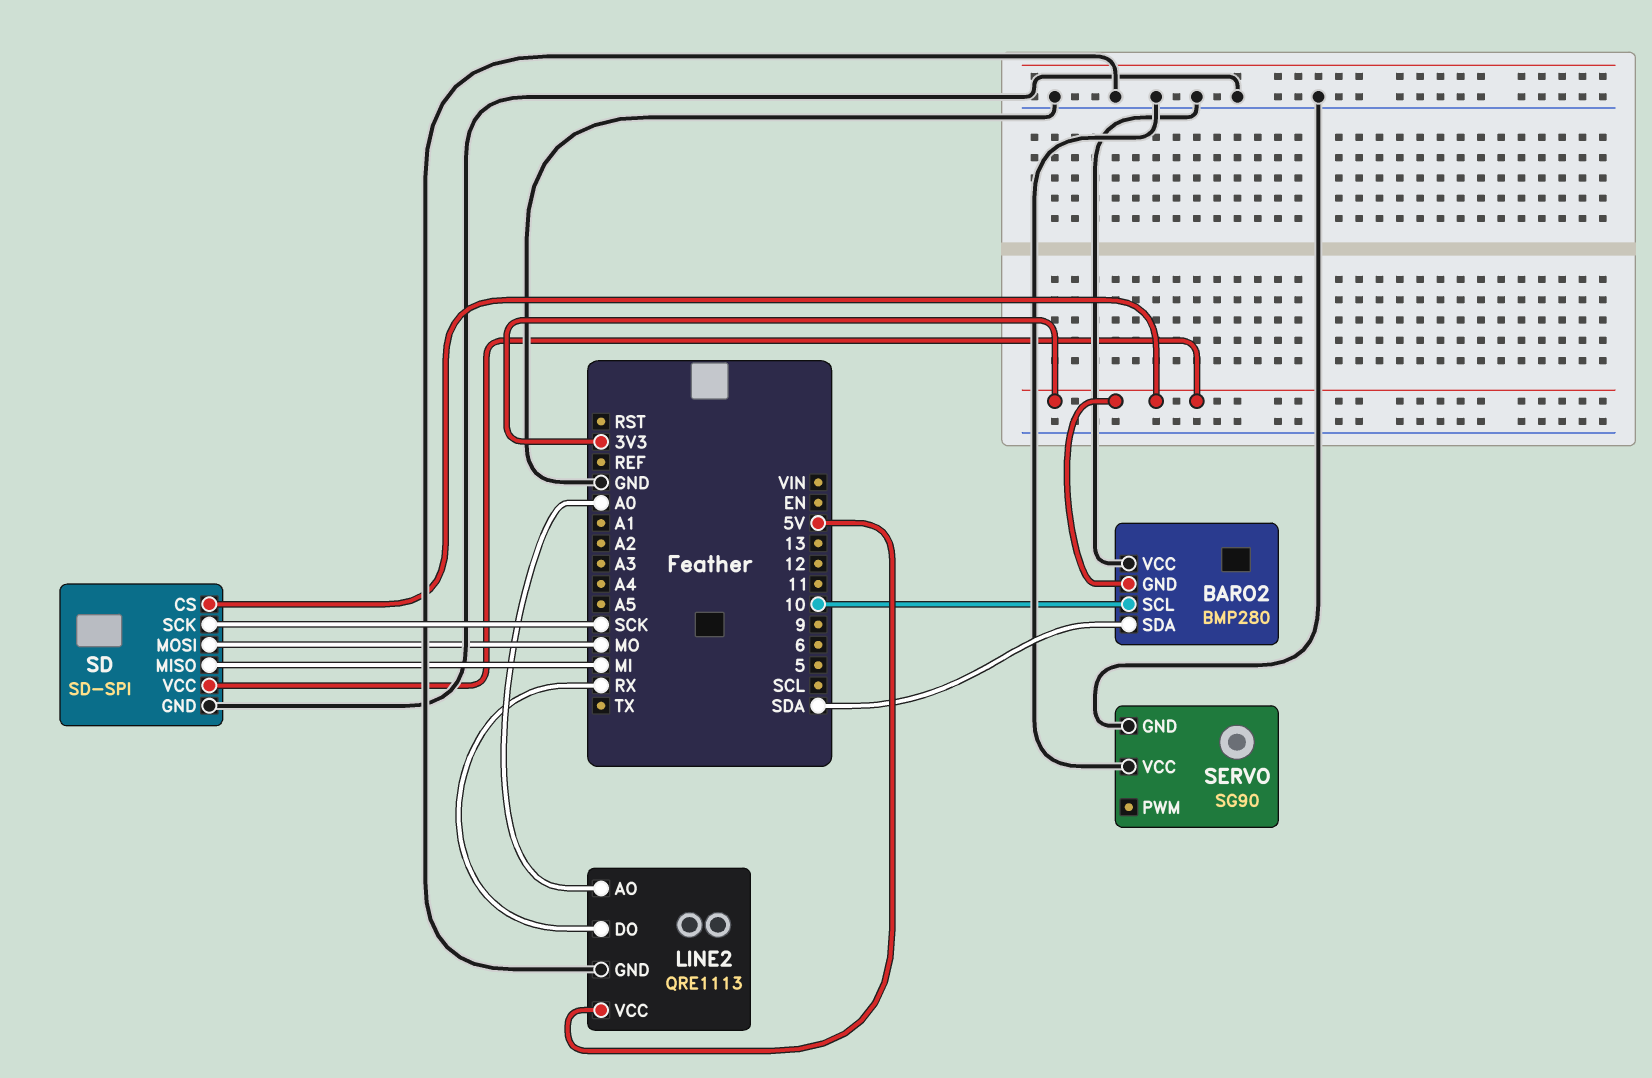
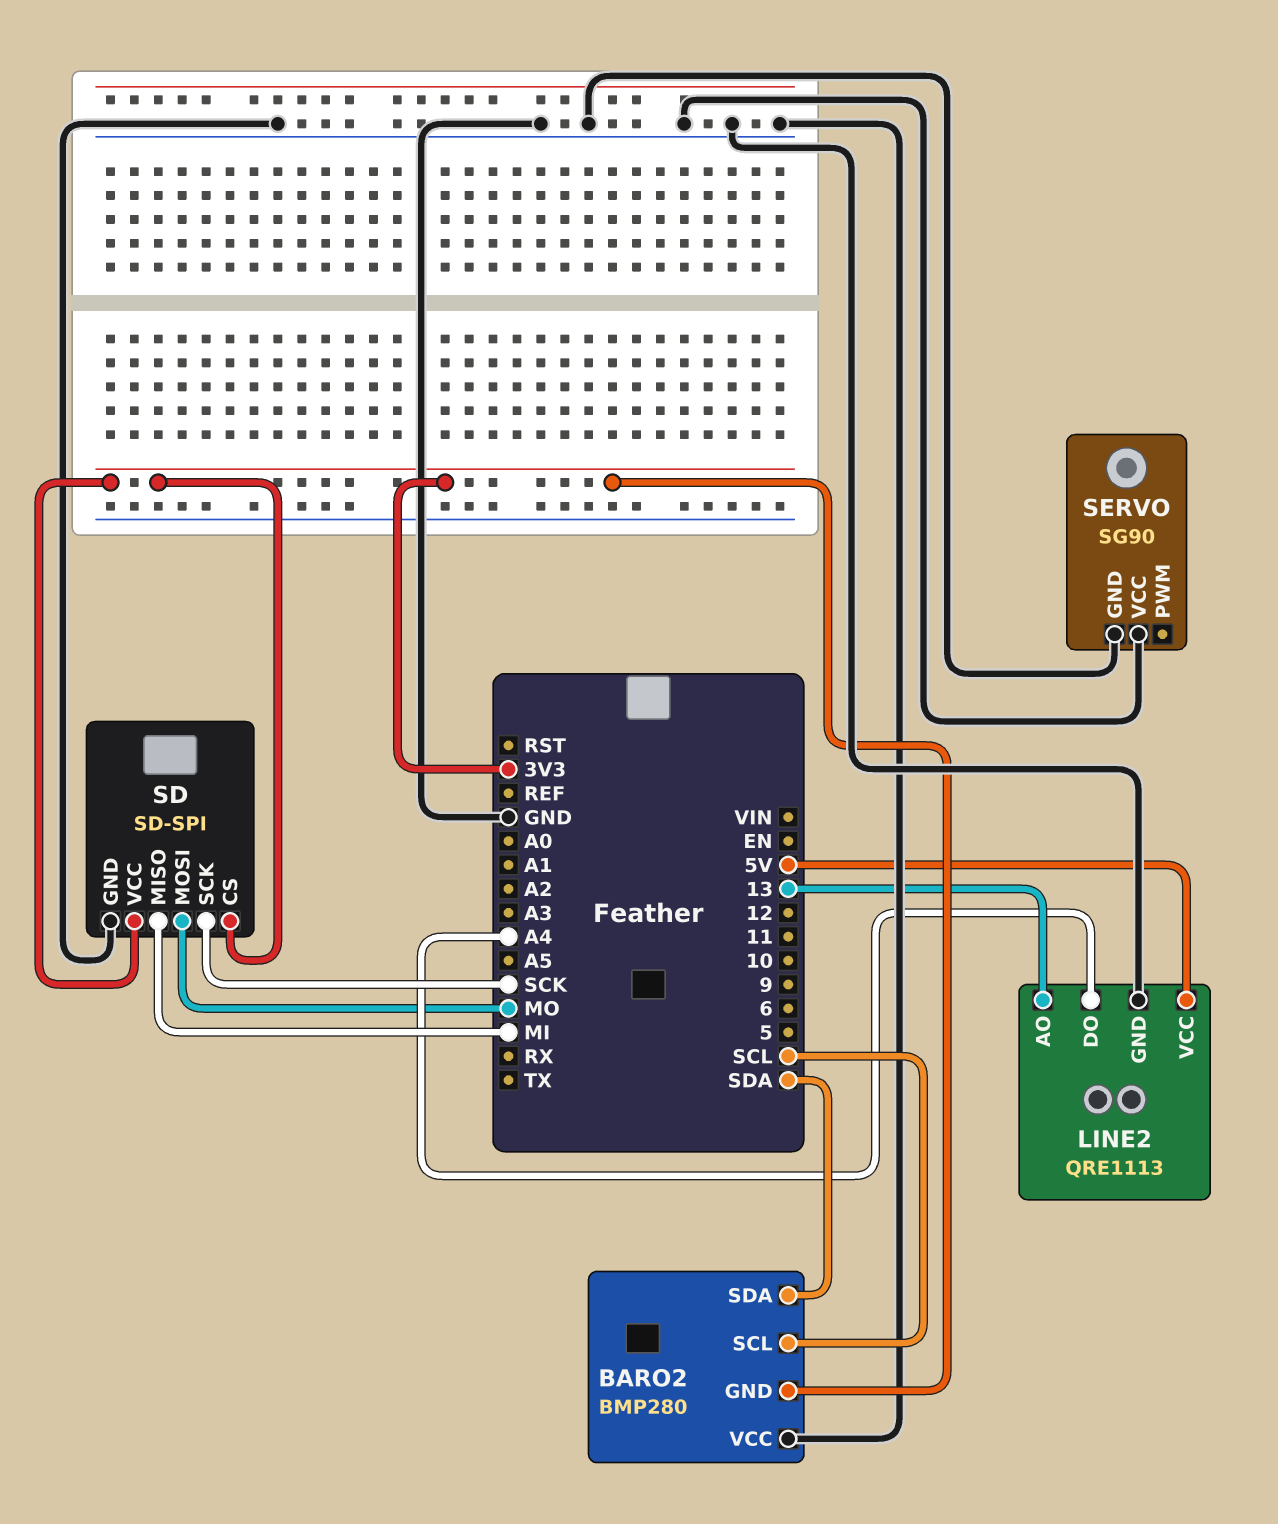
BARO2 pin SCL: 10 -> SCL
LINE2 pin AO: A0 -> 13
LINE2 pin DO: RX -> A4

